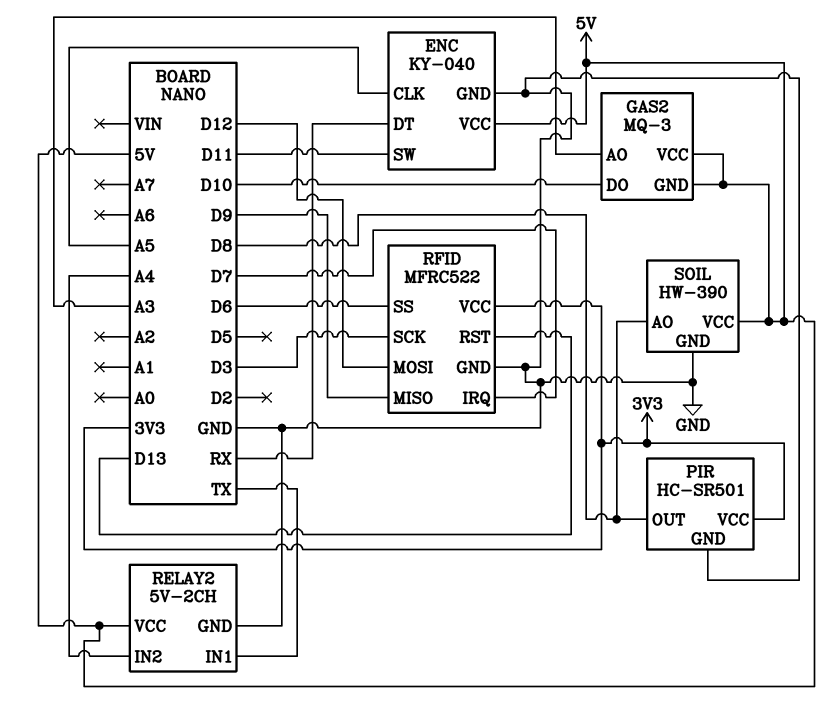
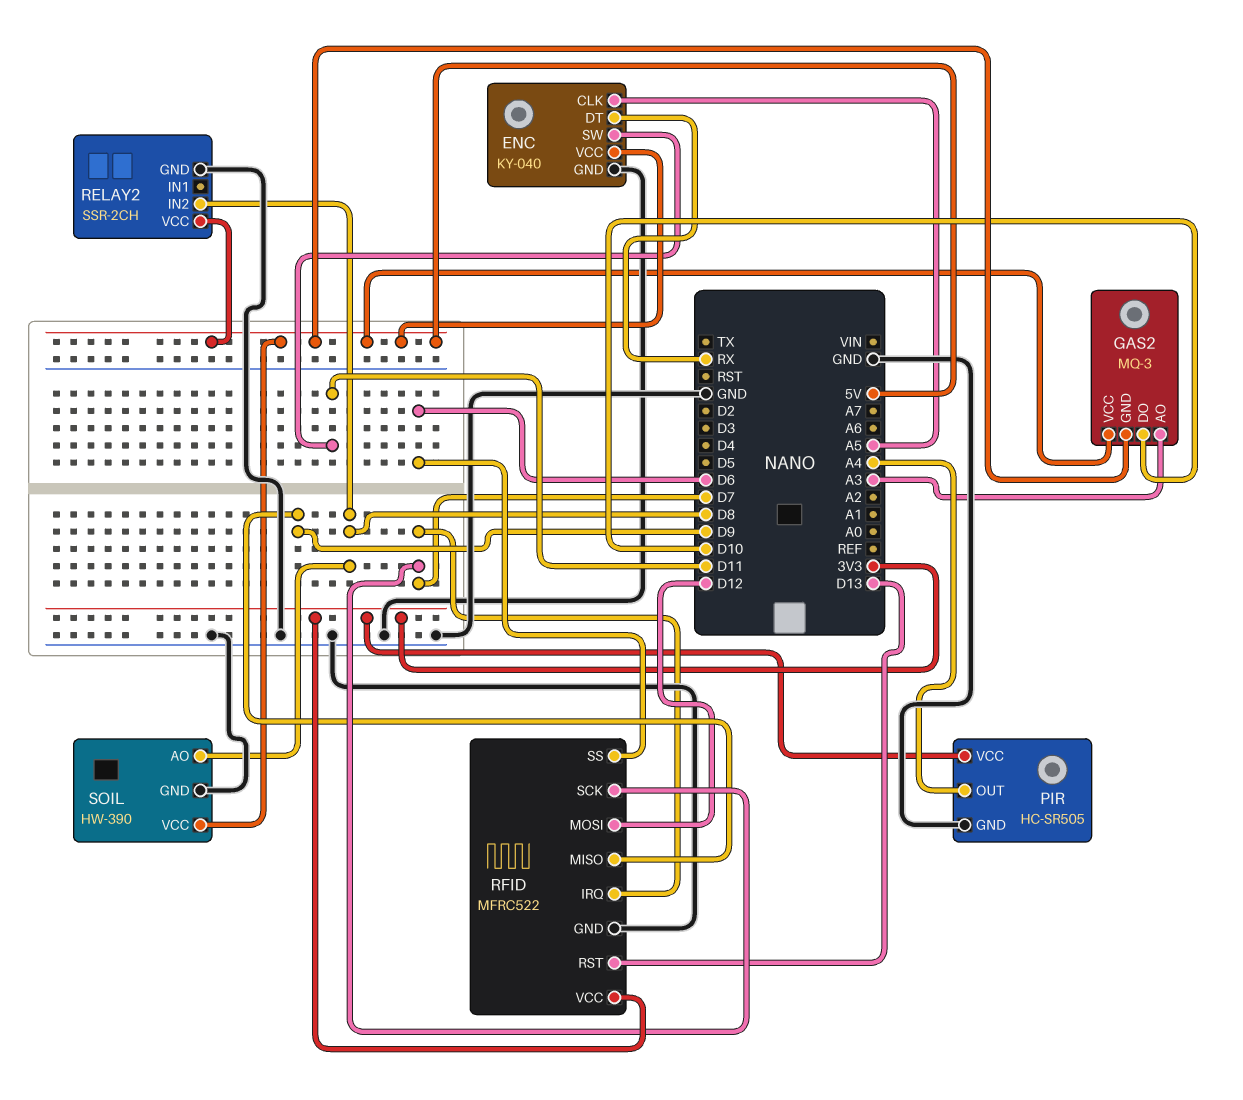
PIR: HC-SR501 -> HC-SR505
PIR pin OUT: D8 -> A4
RELAY2: 5V-2CH -> SSR-2CH
RELAY2 pin IN1: TX -> none
RELAY2 pin IN2: A4 -> D8
RFID pin SCK: D3 -> D7

